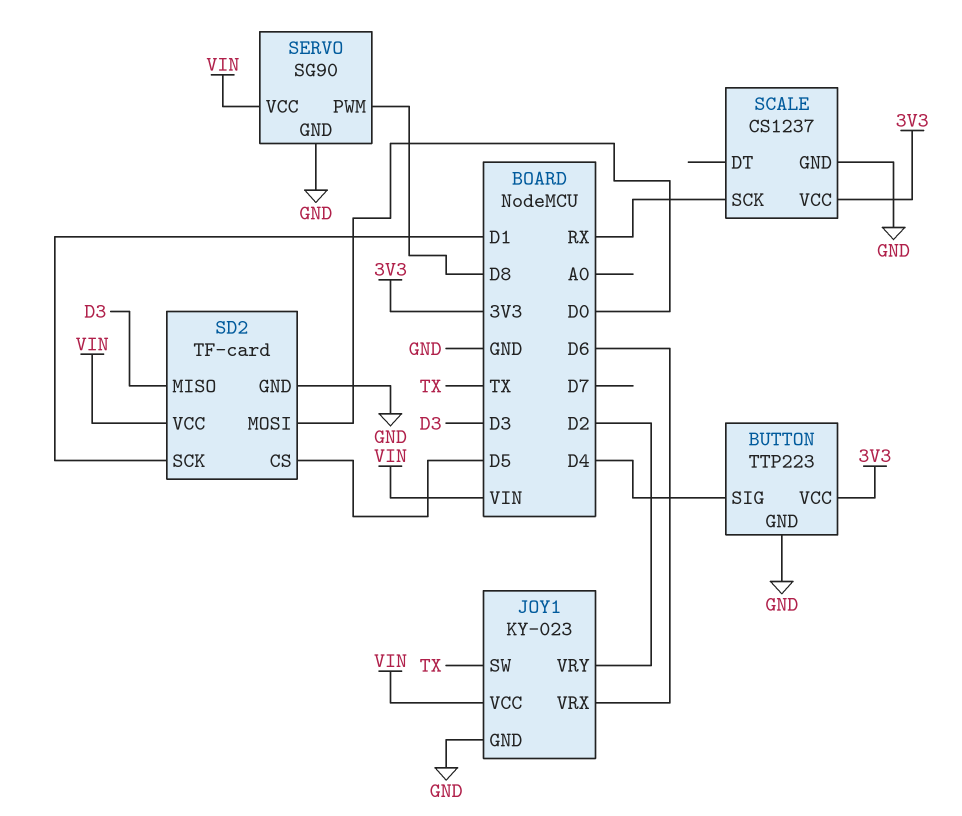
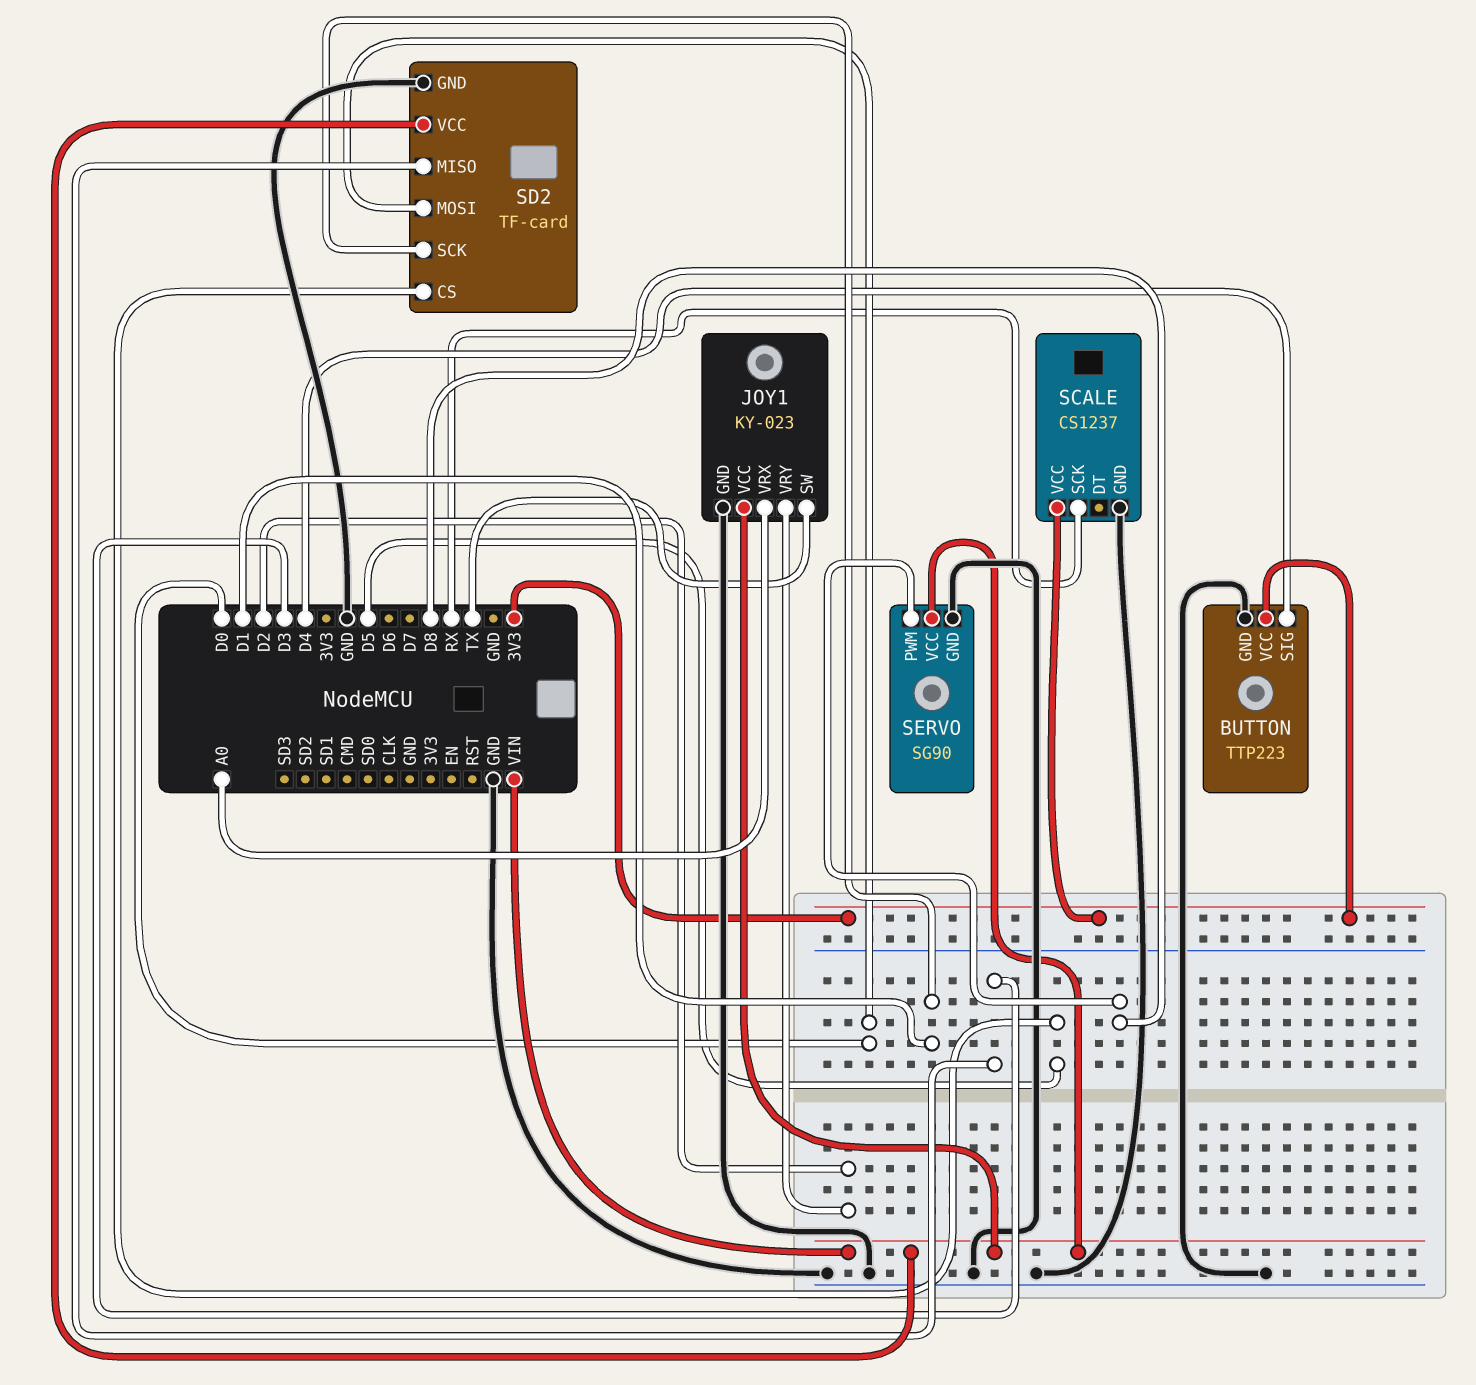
JOY1 pin VRX: D6 -> A0

